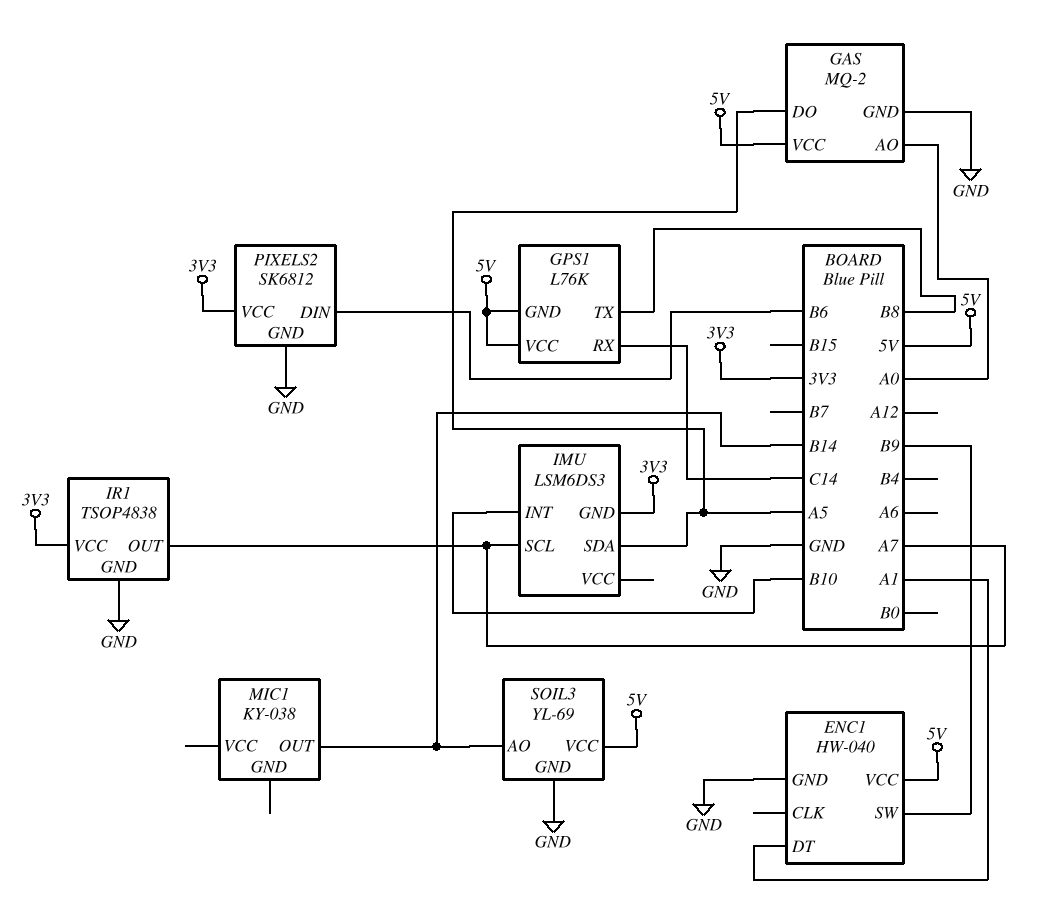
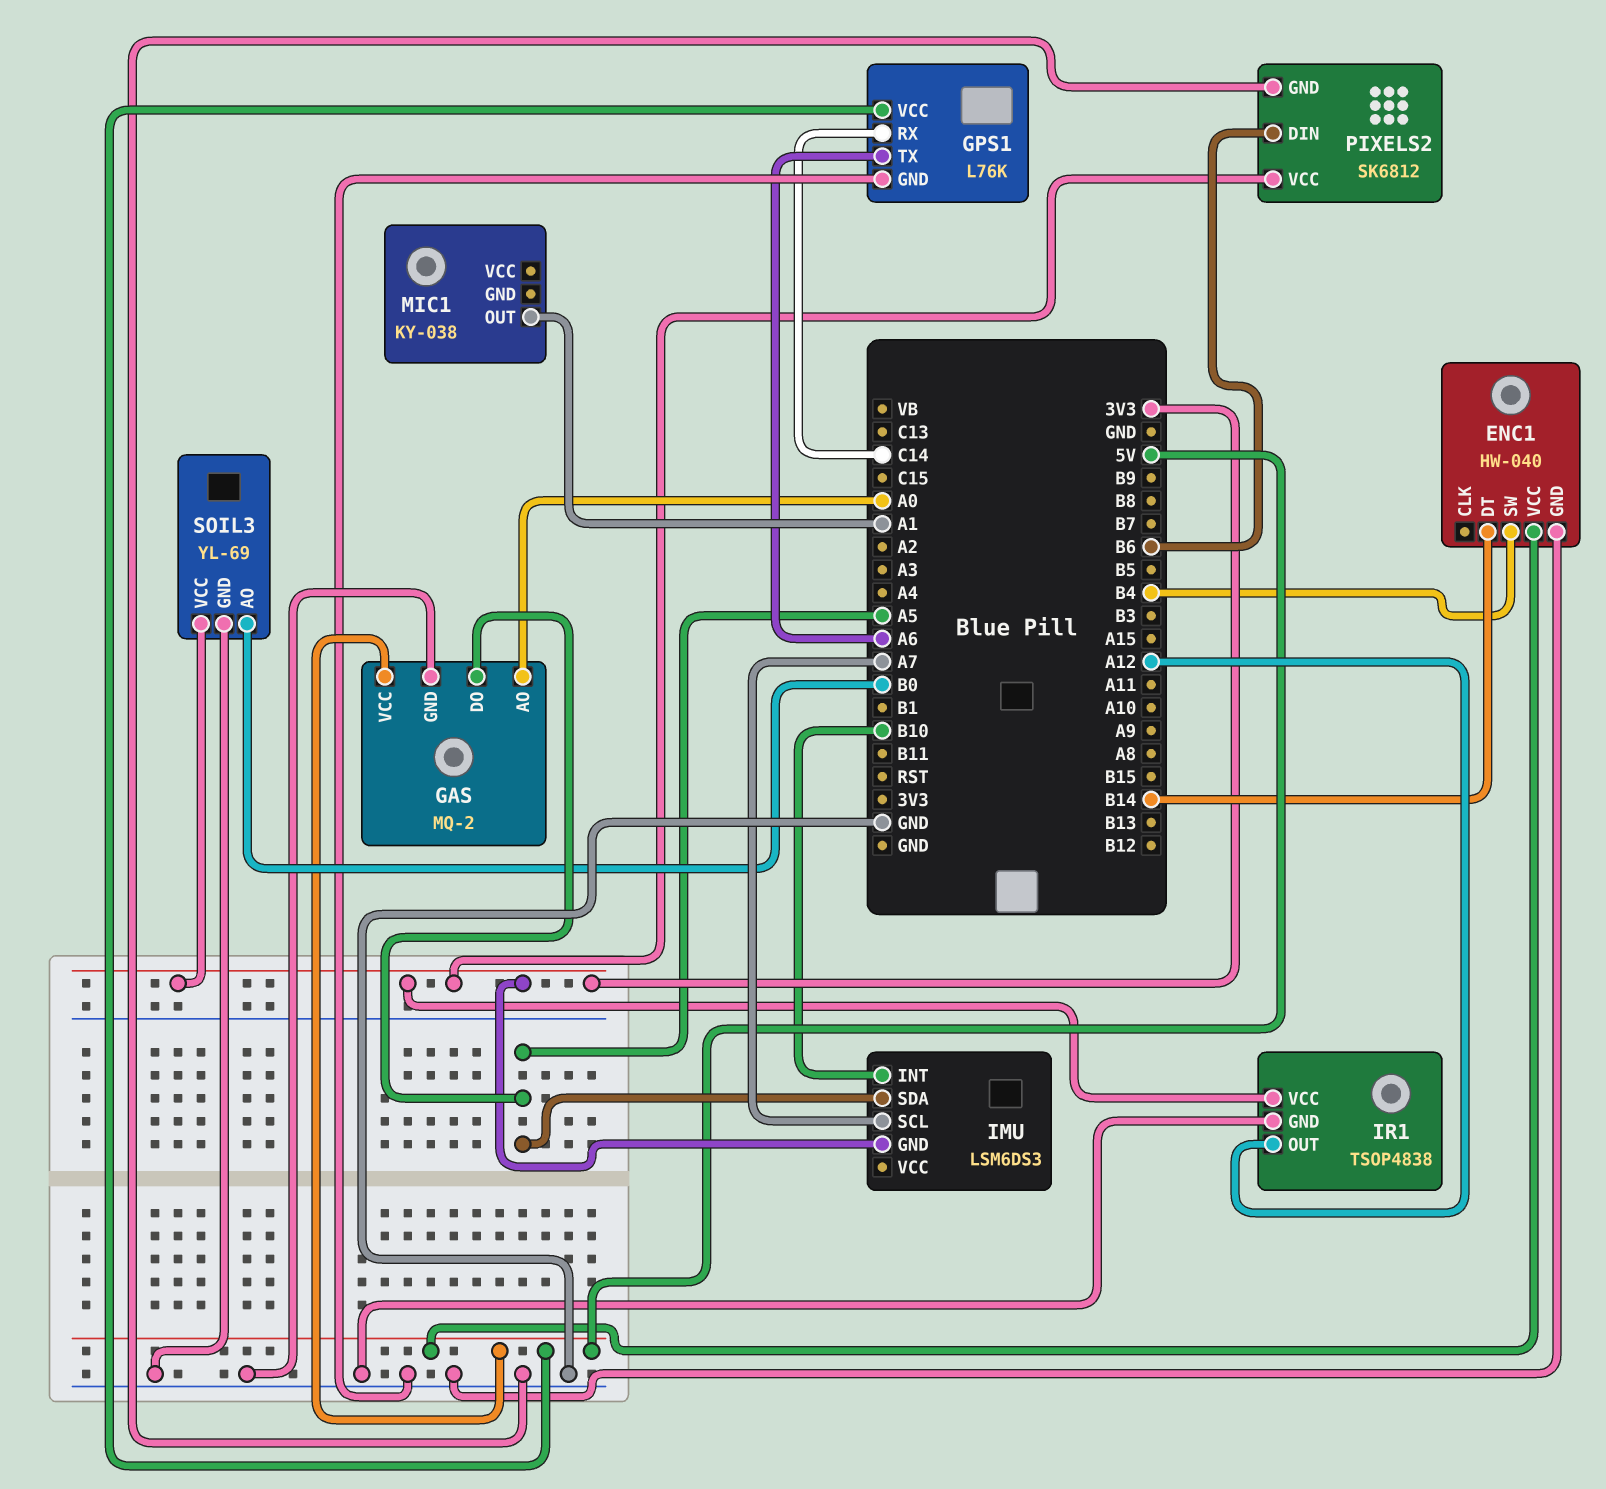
ENC1 pin DT: A1 -> B14
ENC1 pin SW: B9 -> B4
GPS1 pin GND: 5V -> GND
GPS1 pin TX: B8 -> A6
IR1 pin OUT: A7 -> A12
MIC1 pin OUT: B14 -> A1
SOIL3 pin AO: B14 -> B0
SOIL3 pin VCC: 5V -> 3V3

